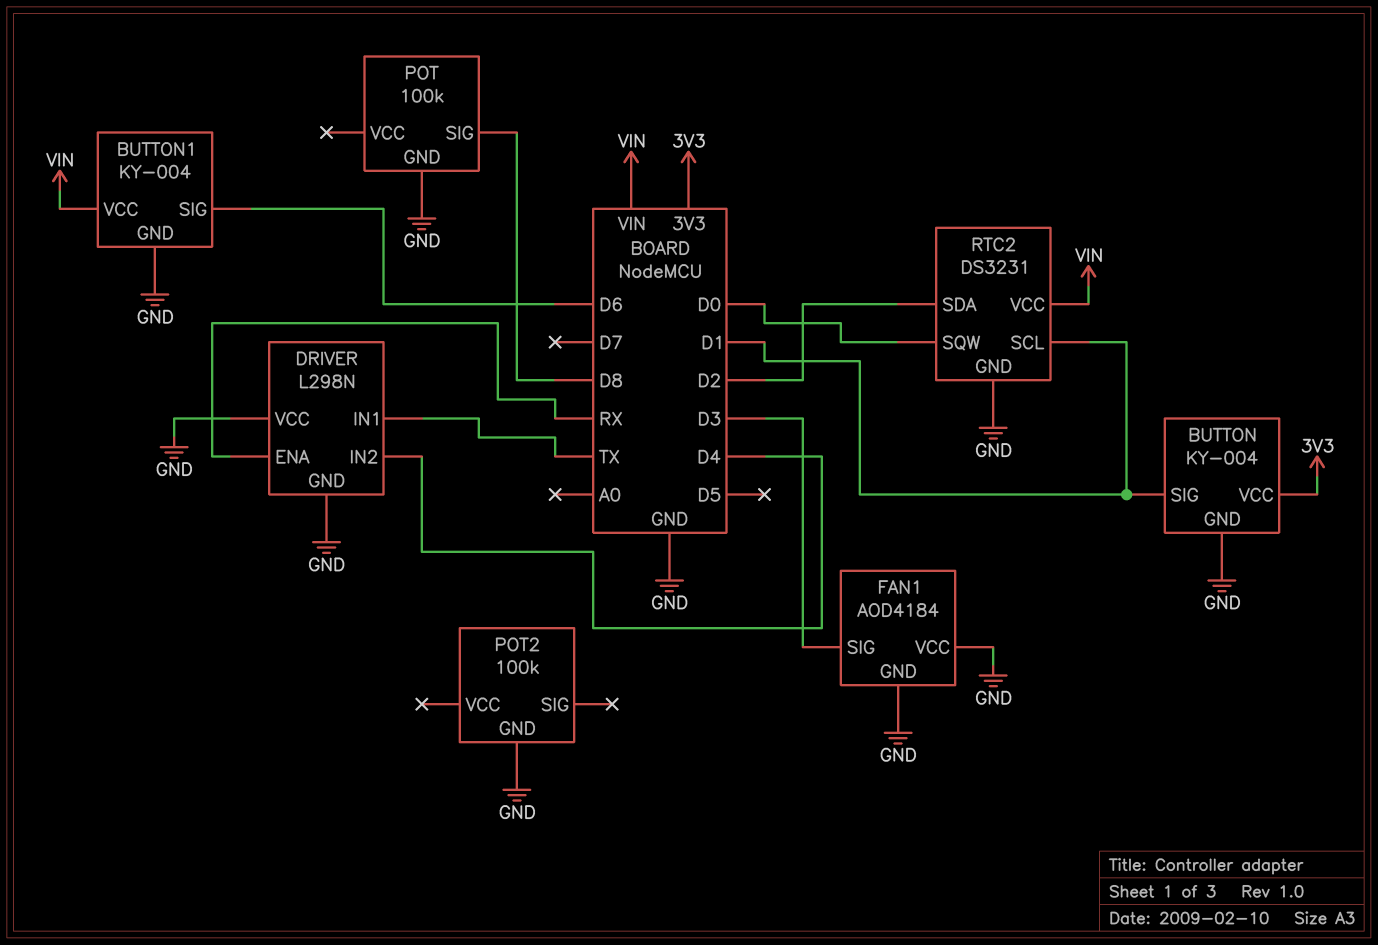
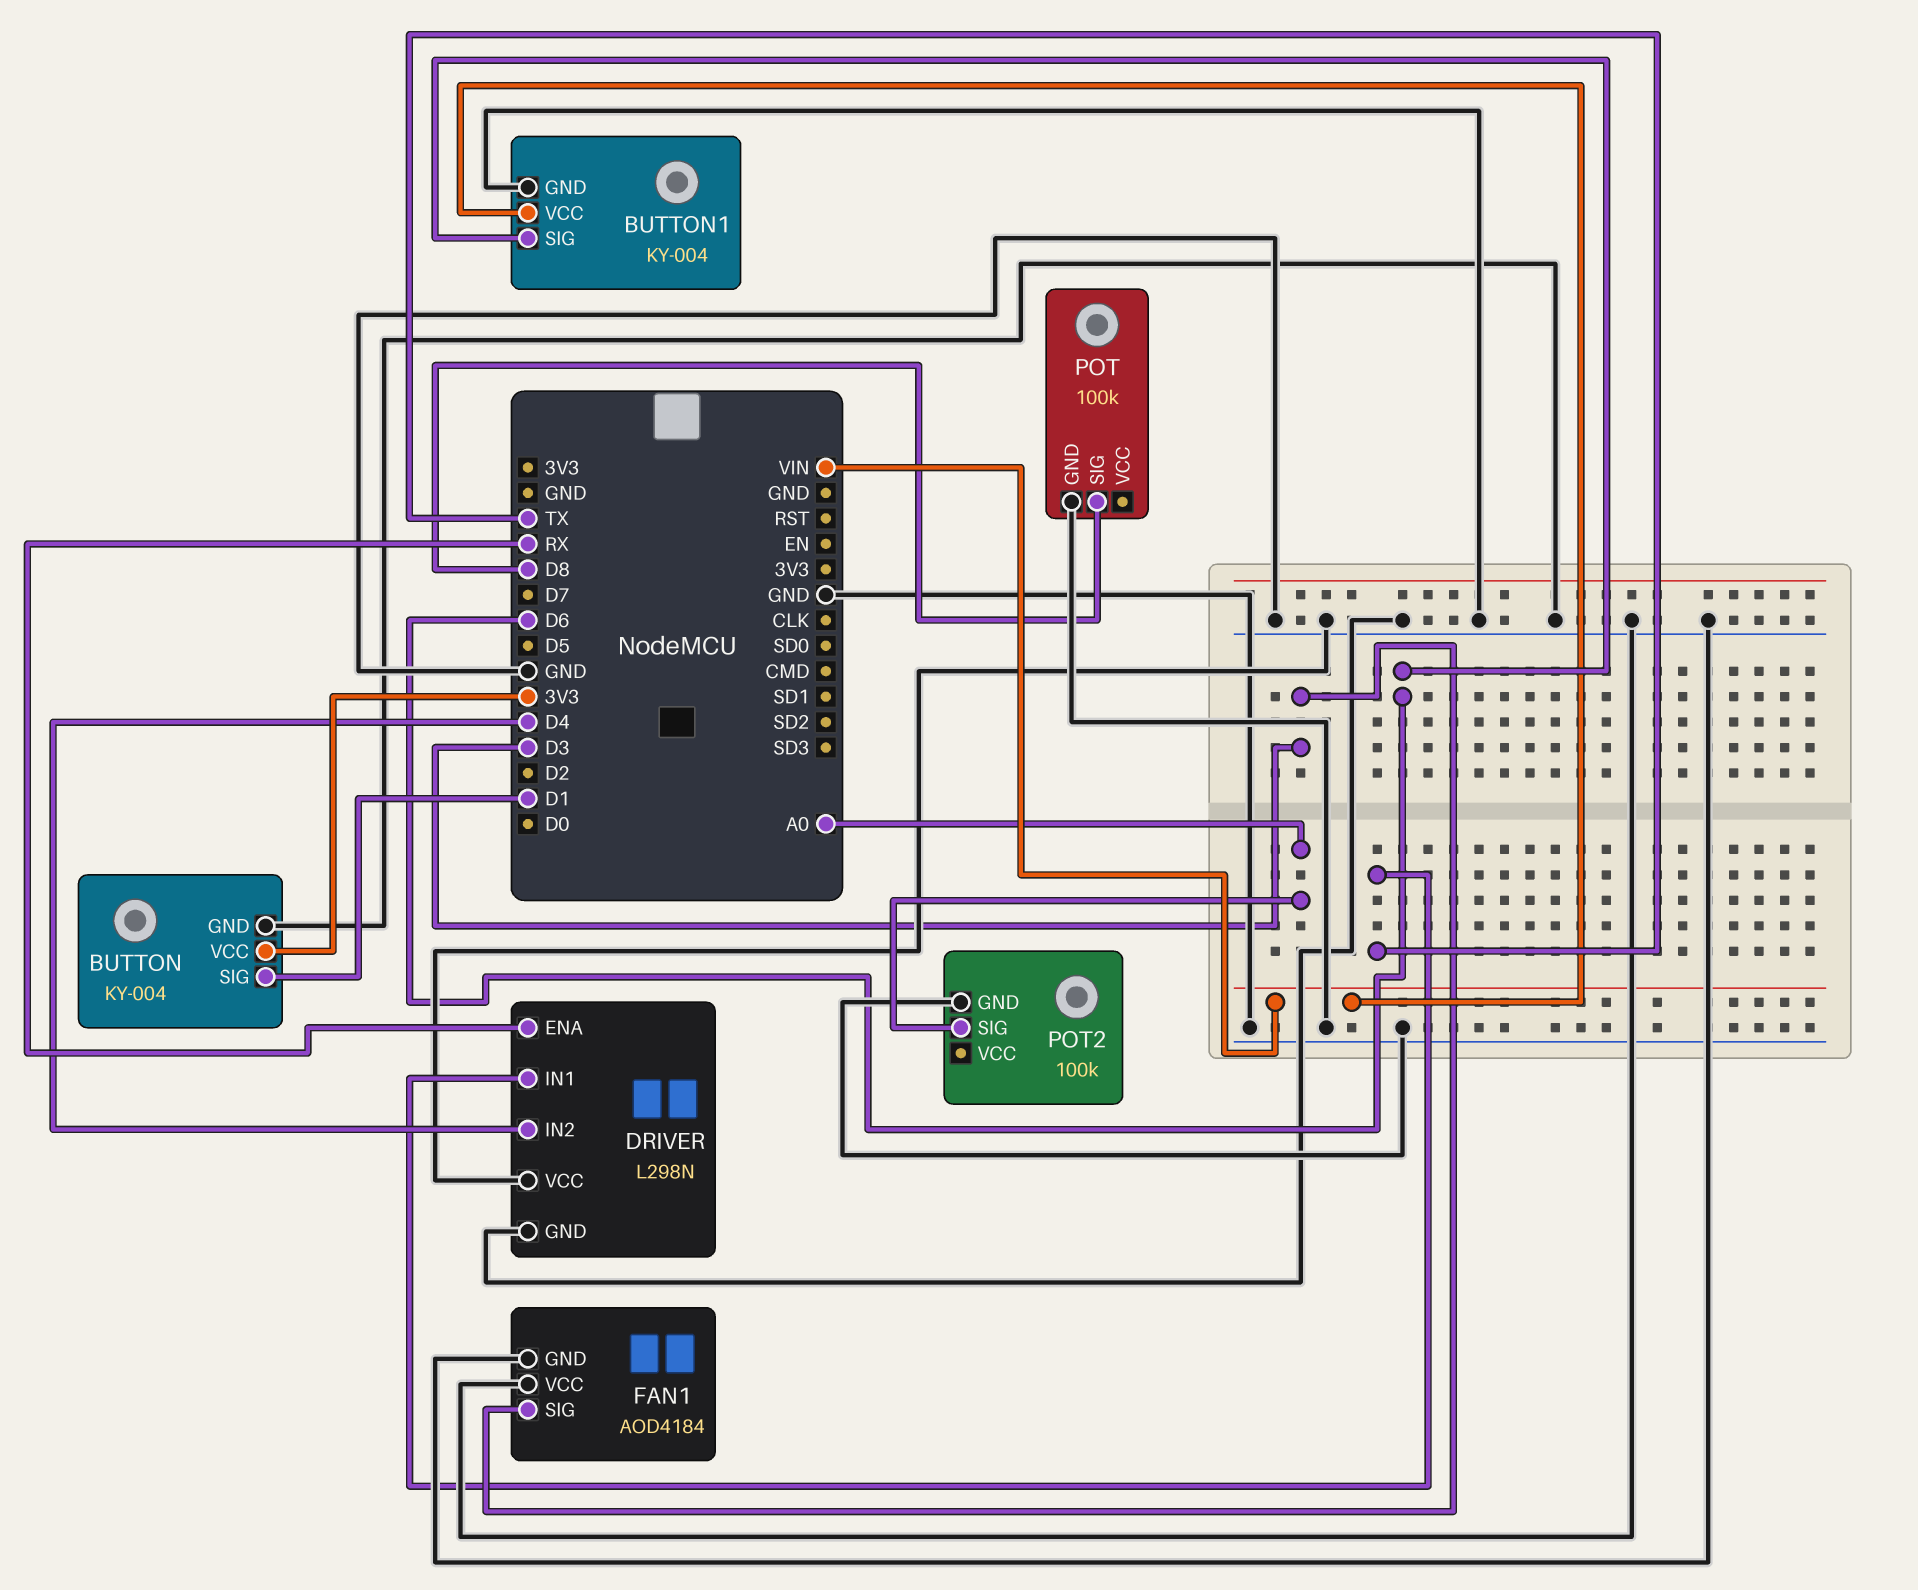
POT2 pin SIG: none -> A0
RTC2: DS3231 -> none
RTC2 pin GND: GND -> none
RTC2 pin SCL: D1 -> none
RTC2 pin SDA: D2 -> none
RTC2 pin SQW: D0 -> none
RTC2 pin VCC: VIN -> none

